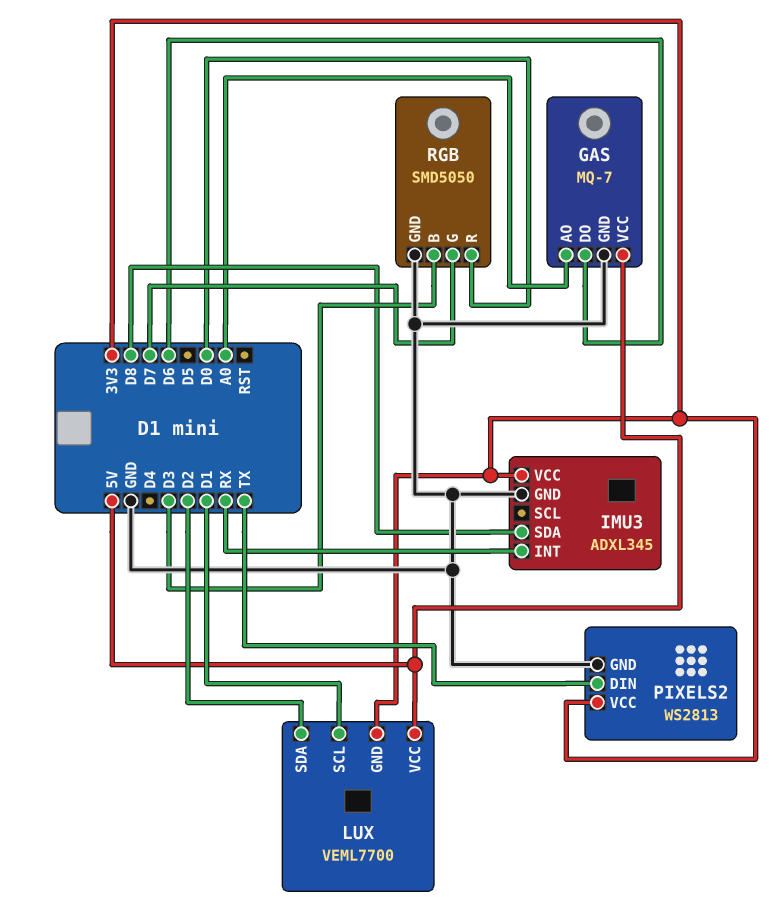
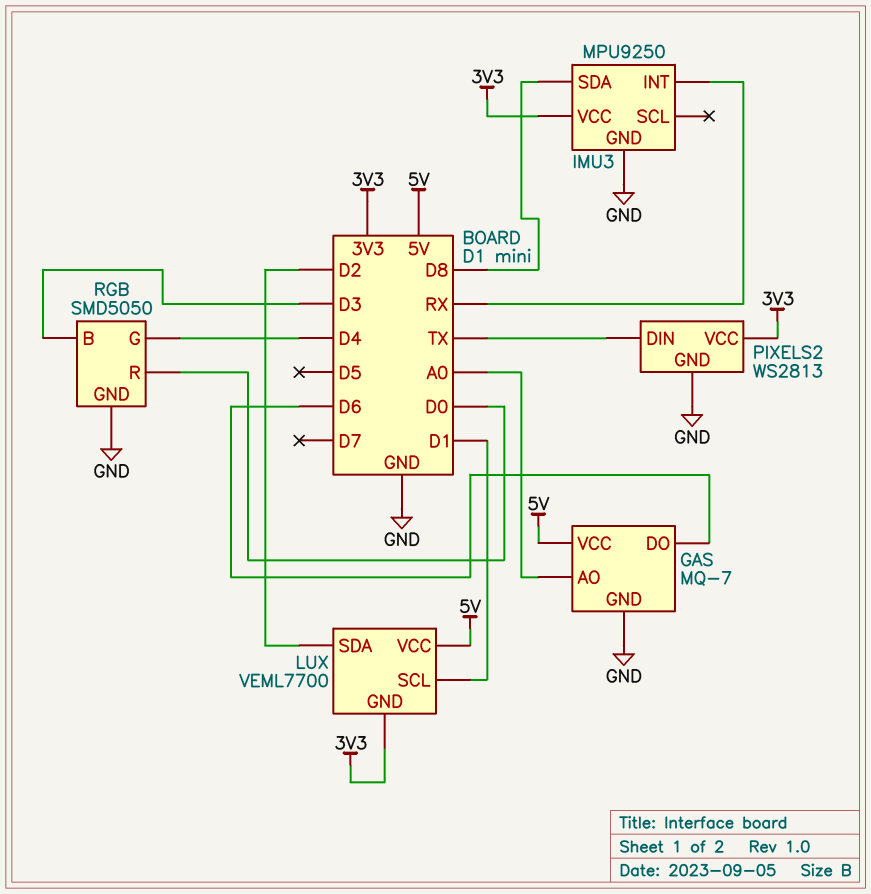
IMU3: ADXL345 -> MPU9250
RGB pin G: D7 -> D4

